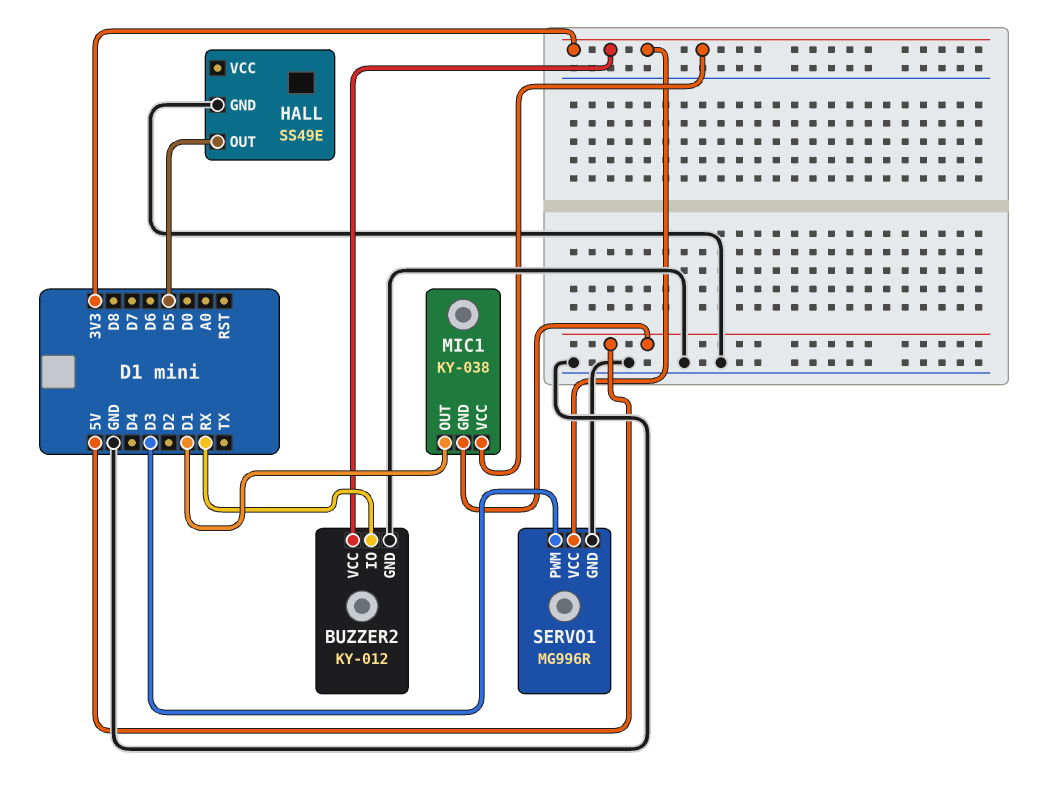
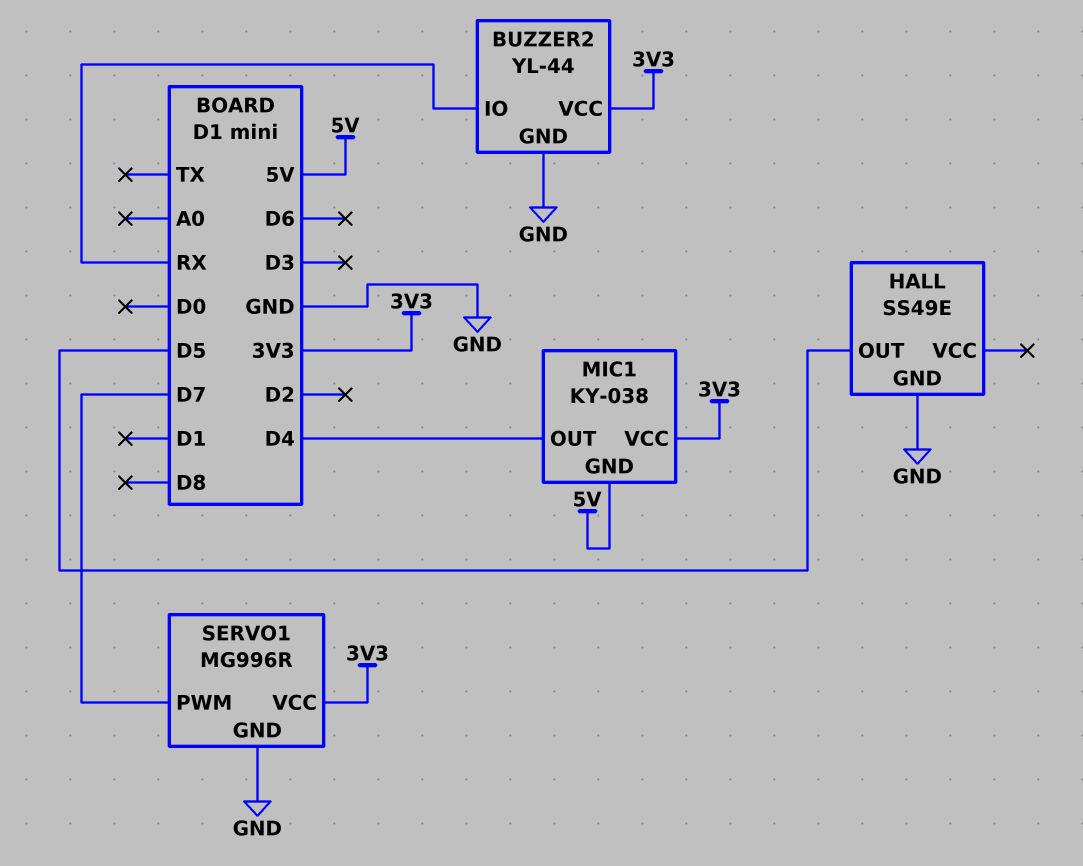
BUZZER2: KY-012 -> YL-44
MIC1 pin OUT: D1 -> D4
SERVO1 pin PWM: D3 -> D7

